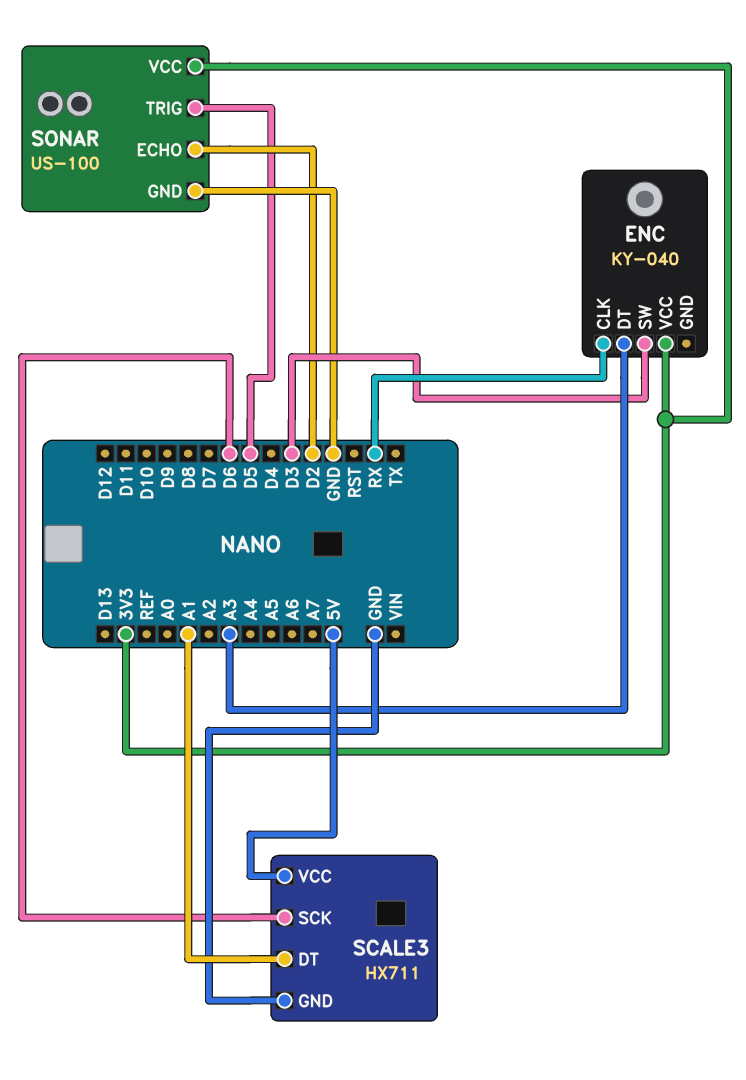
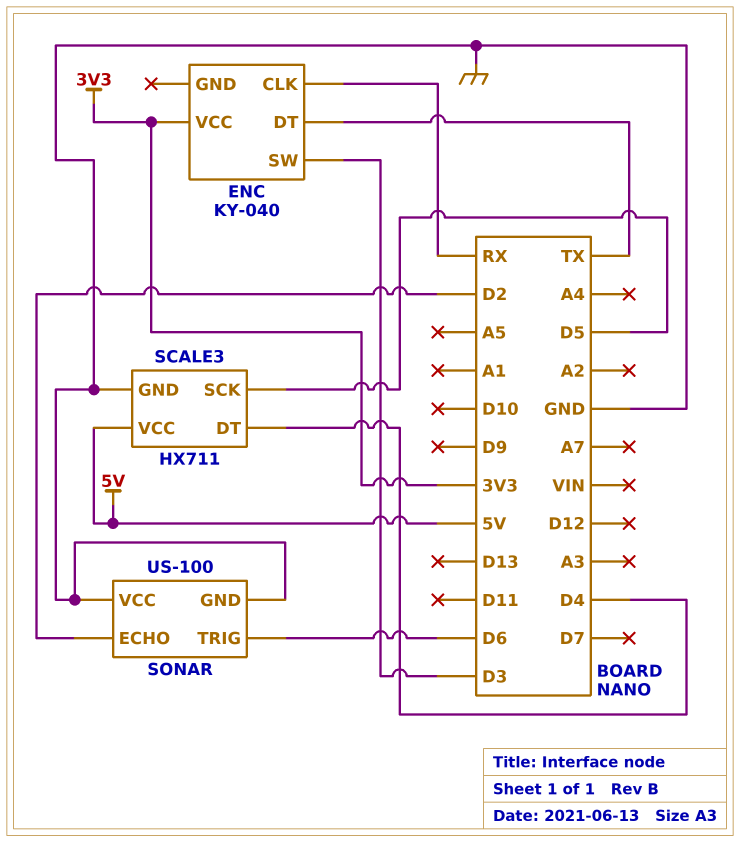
ENC pin DT: A3 -> TX
SCALE3 pin DT: A1 -> D4
SCALE3 pin SCK: D6 -> D5
SONAR pin TRIG: D5 -> D6
SONAR pin VCC: 3V3 -> GND

